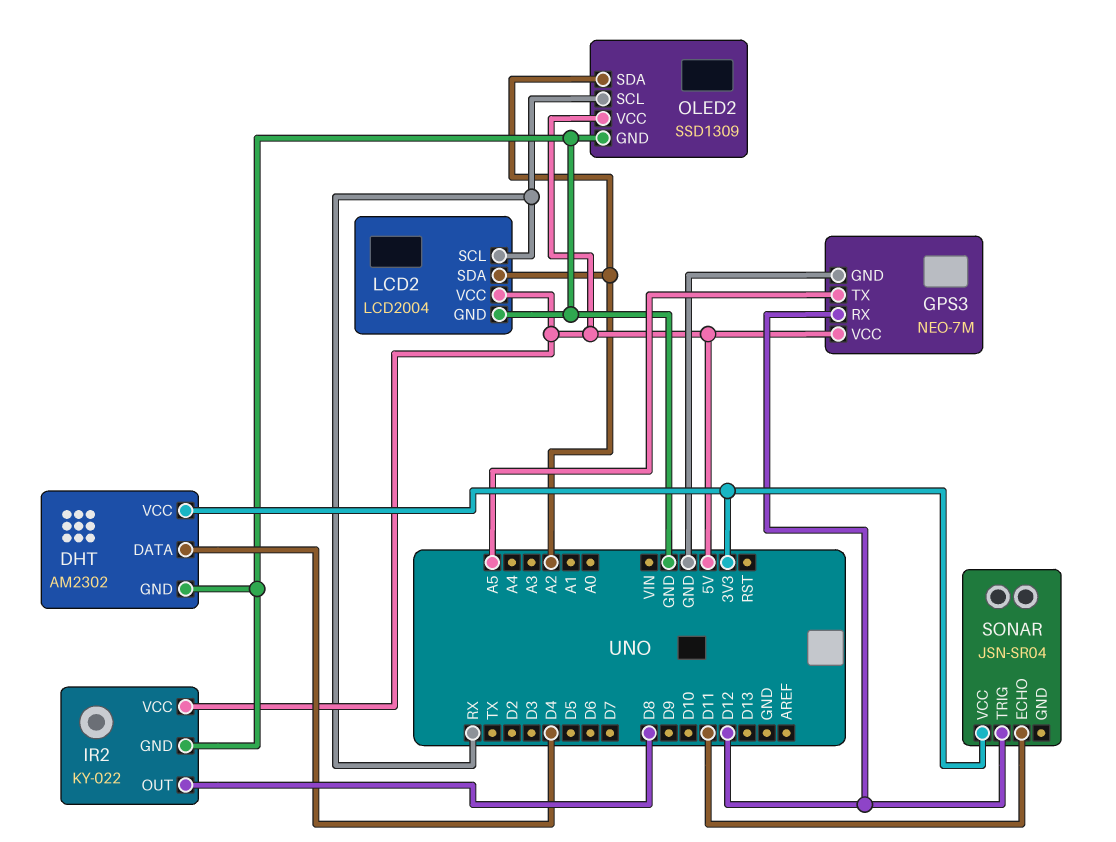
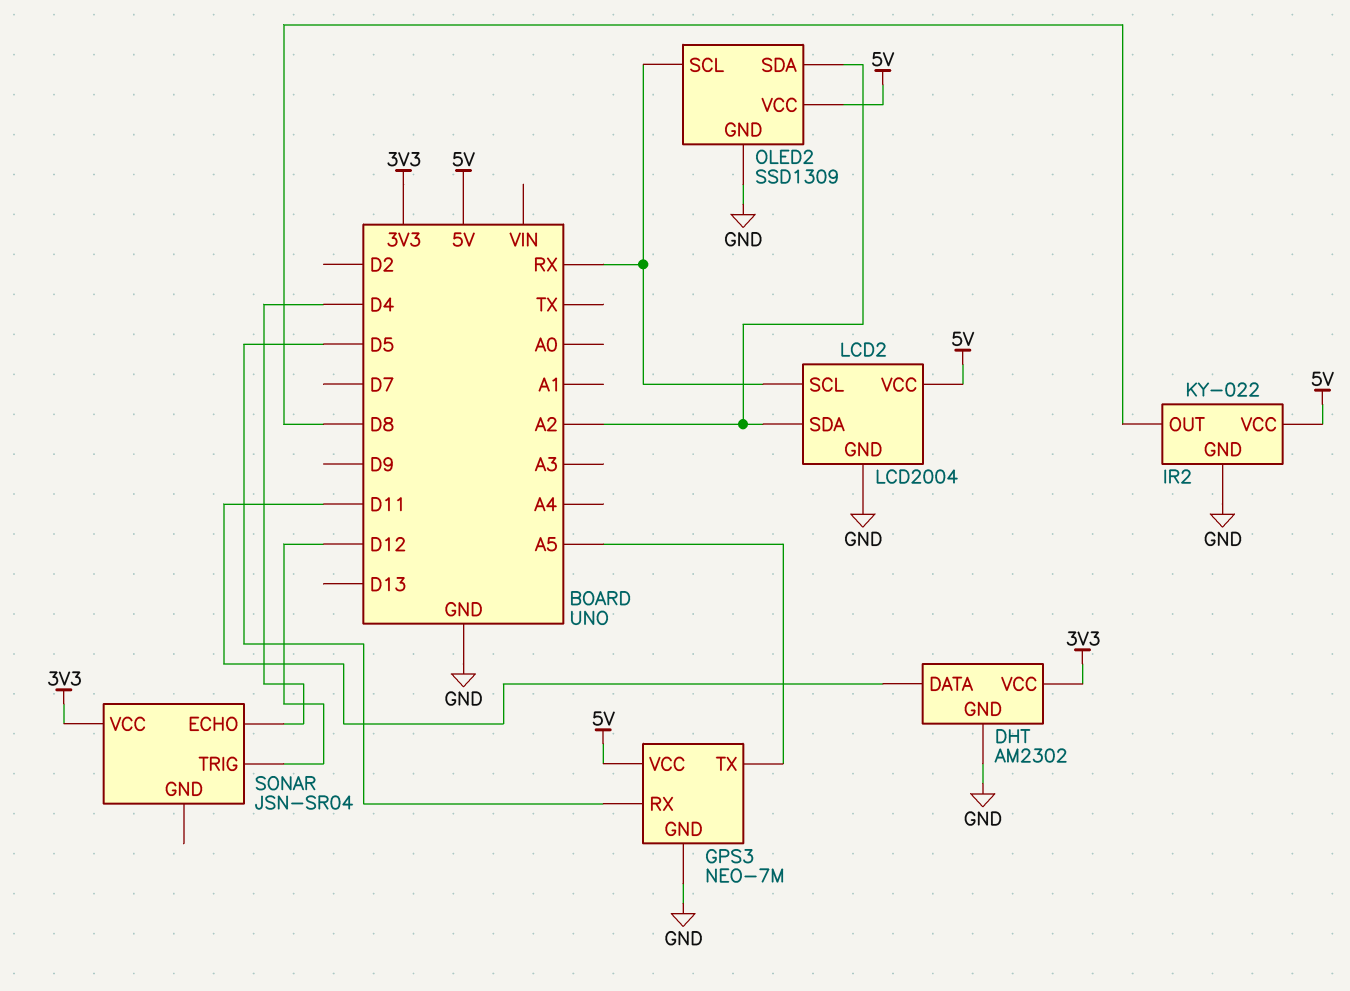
DHT pin DATA: D4 -> D11
GPS3 pin RX: D12 -> D5
SONAR pin ECHO: D11 -> D4

